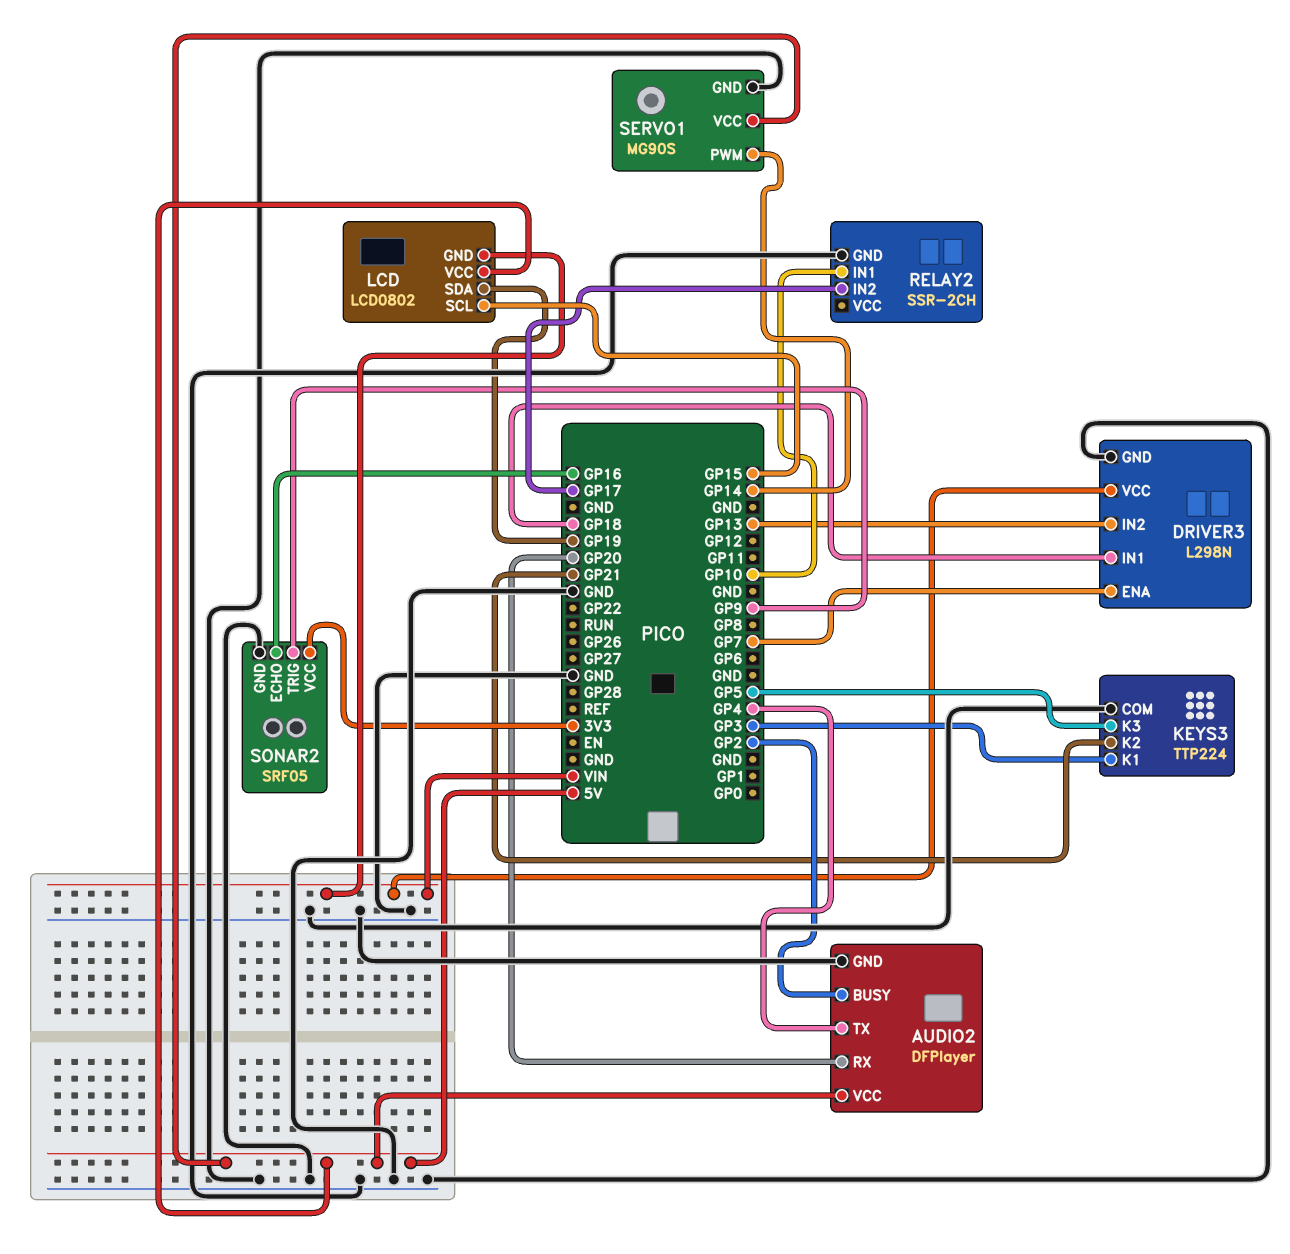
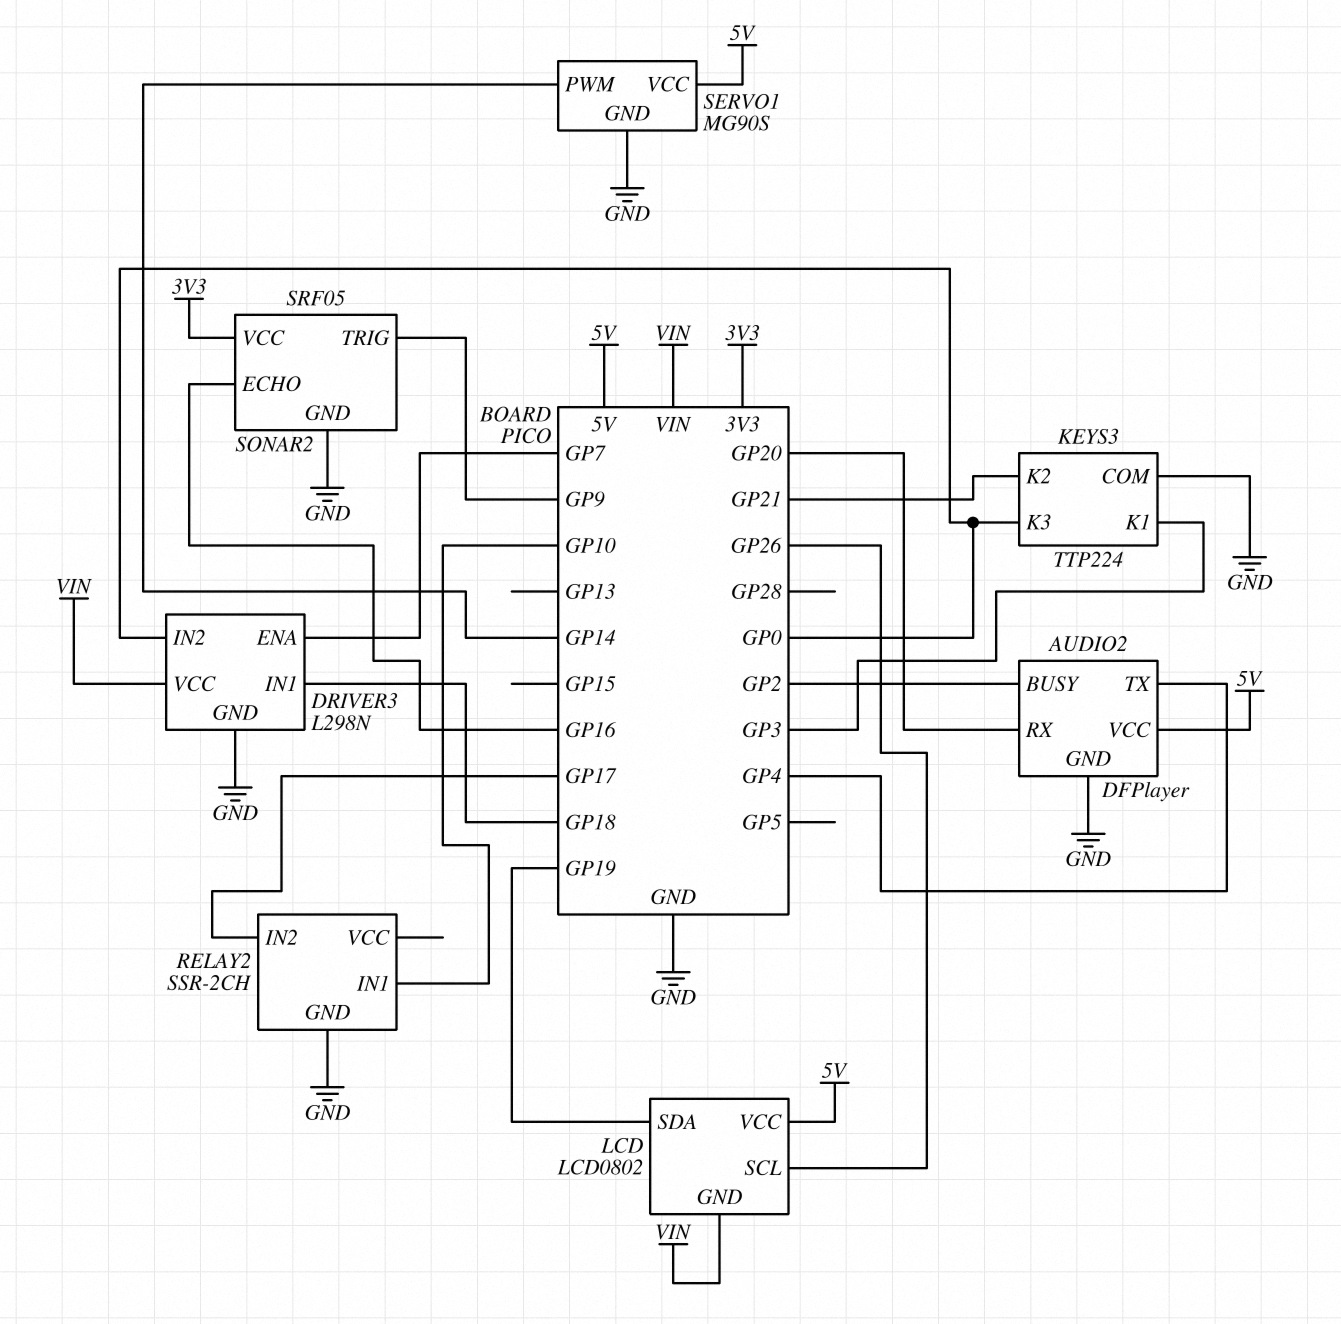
DRIVER3 pin IN2: GP13 -> GP0
KEYS3 pin K3: GP5 -> GP0
LCD pin SCL: GP15 -> GP26

